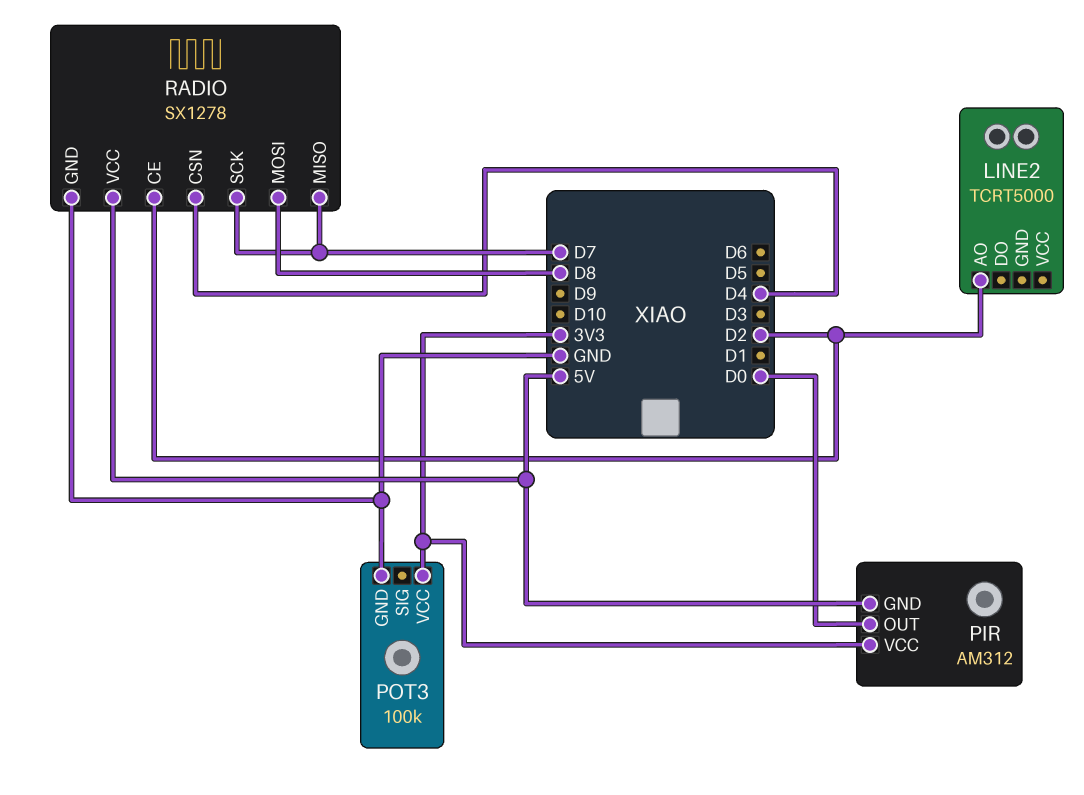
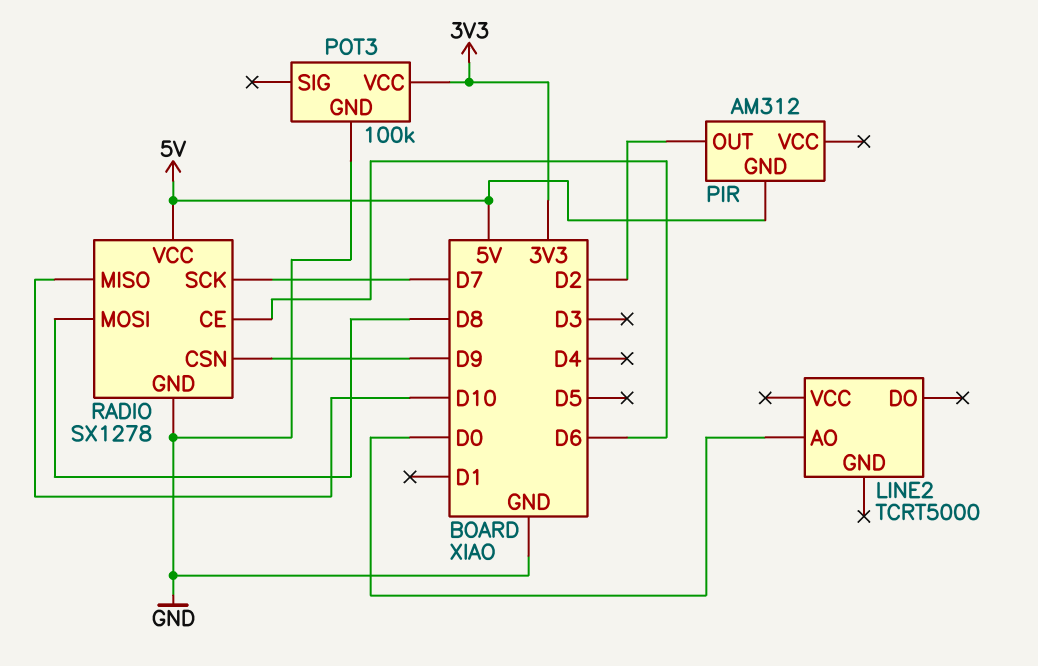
LINE2 pin AO: D2 -> D0
PIR pin OUT: D0 -> D2
PIR pin VCC: 3V3 -> none
RADIO pin CE: D2 -> D6
RADIO pin CSN: D4 -> D9
RADIO pin MISO: D7 -> D10

